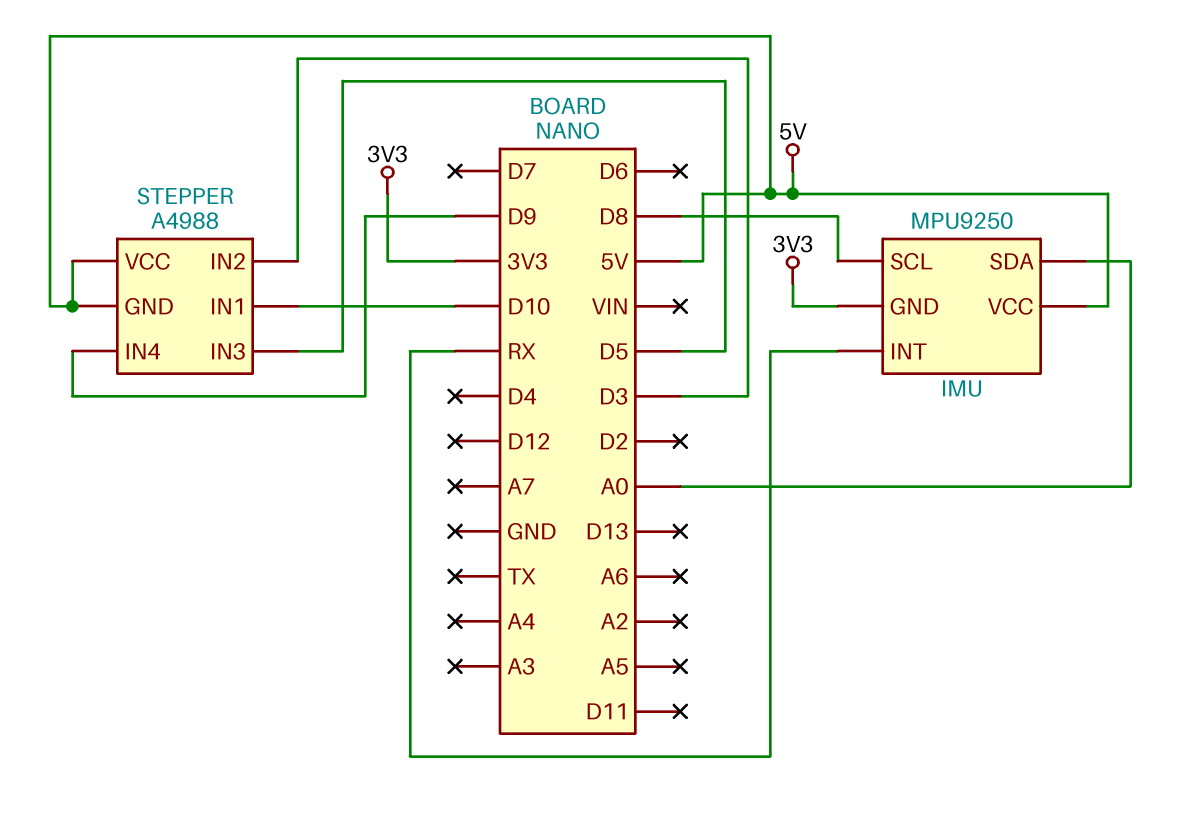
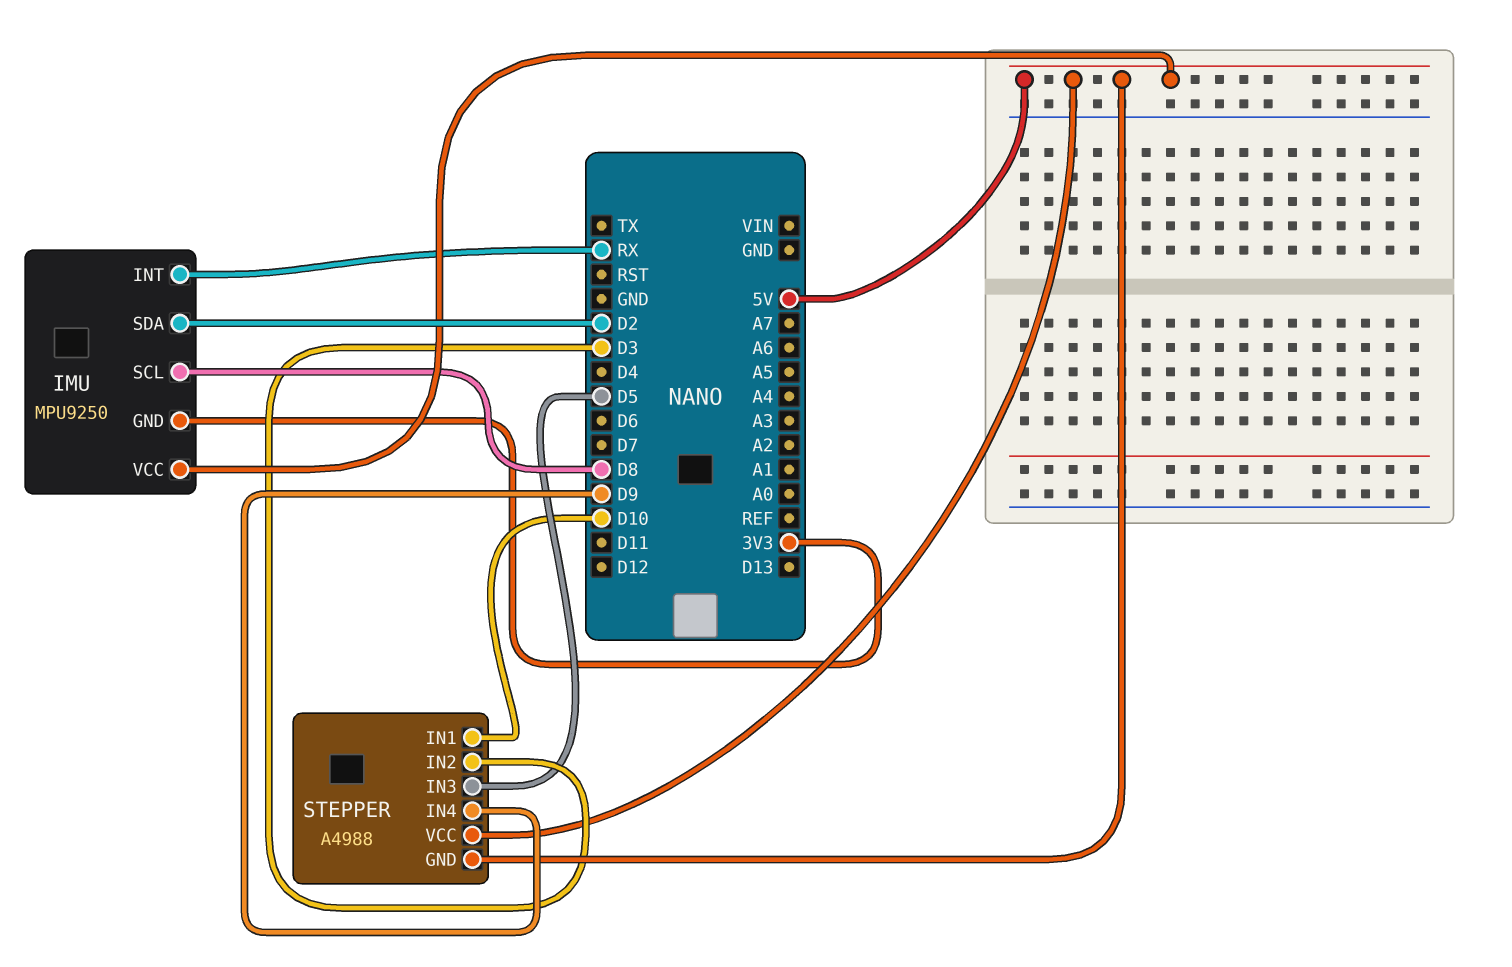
IMU pin SDA: A0 -> D2

